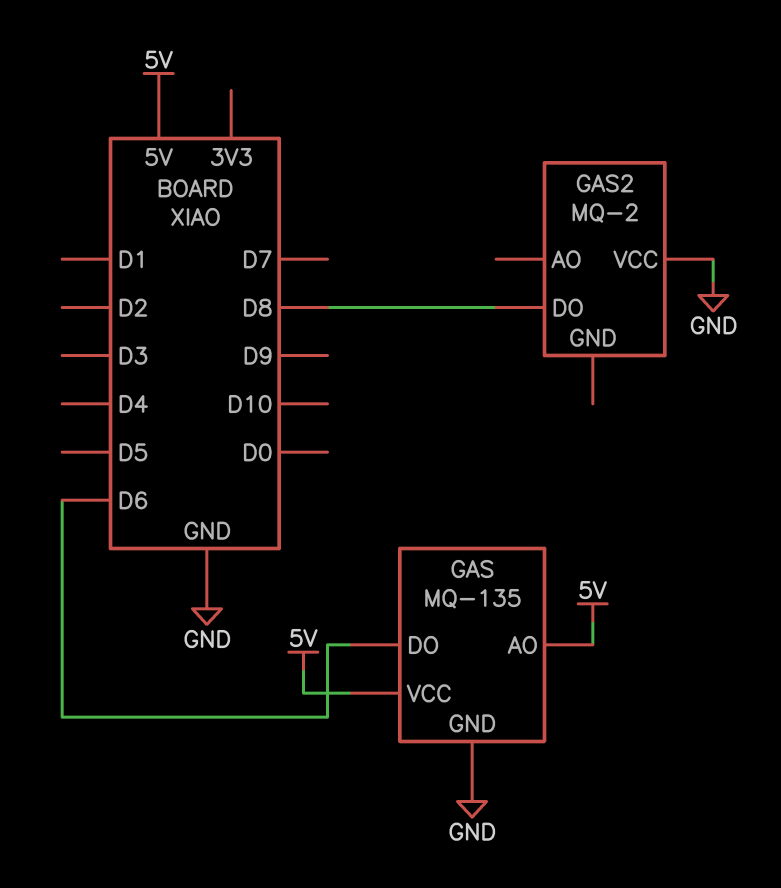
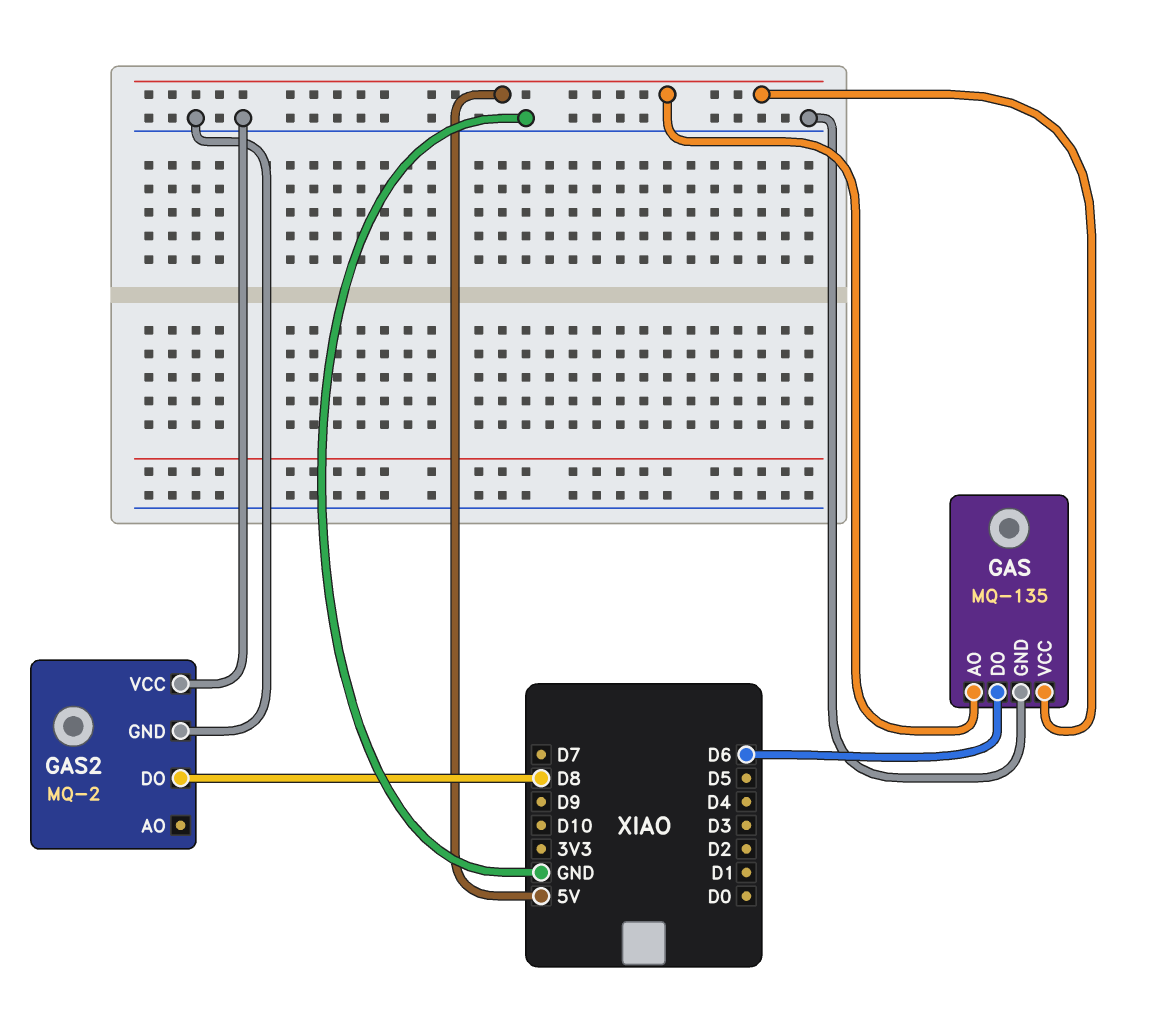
GAS2 pin GND: none -> GND

